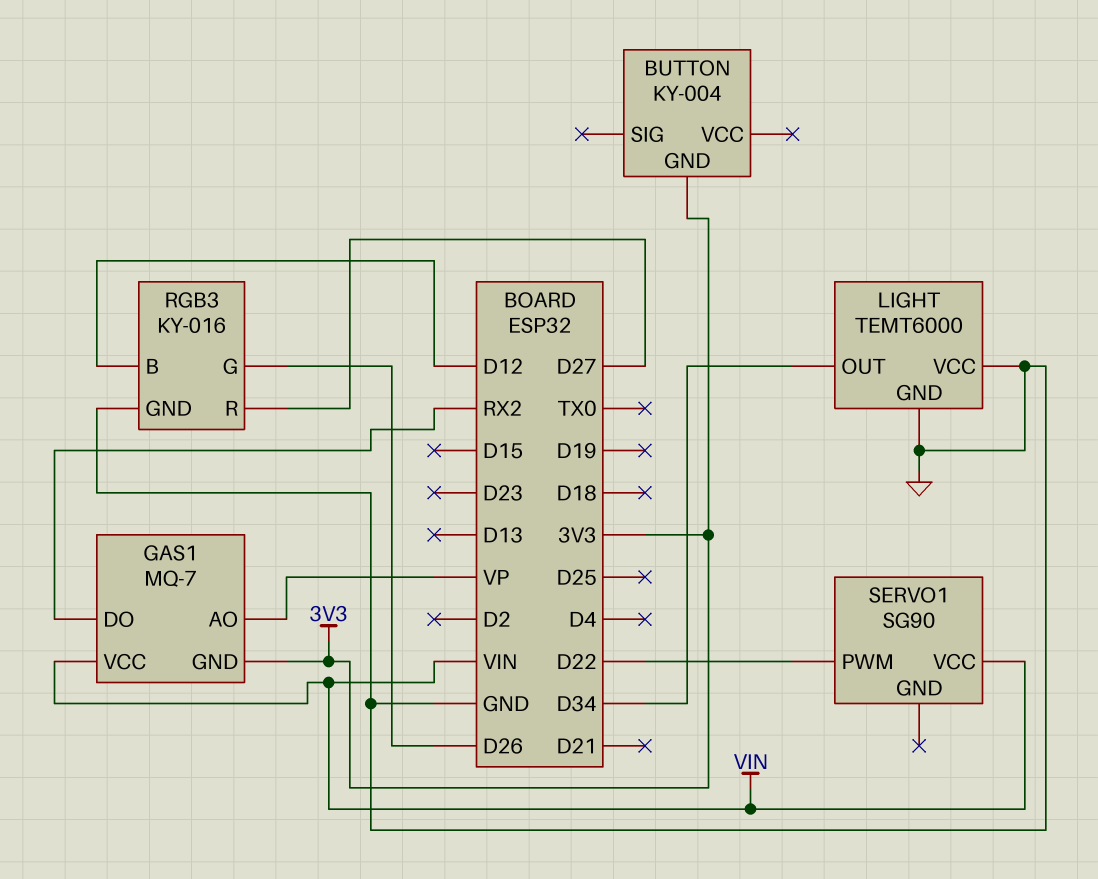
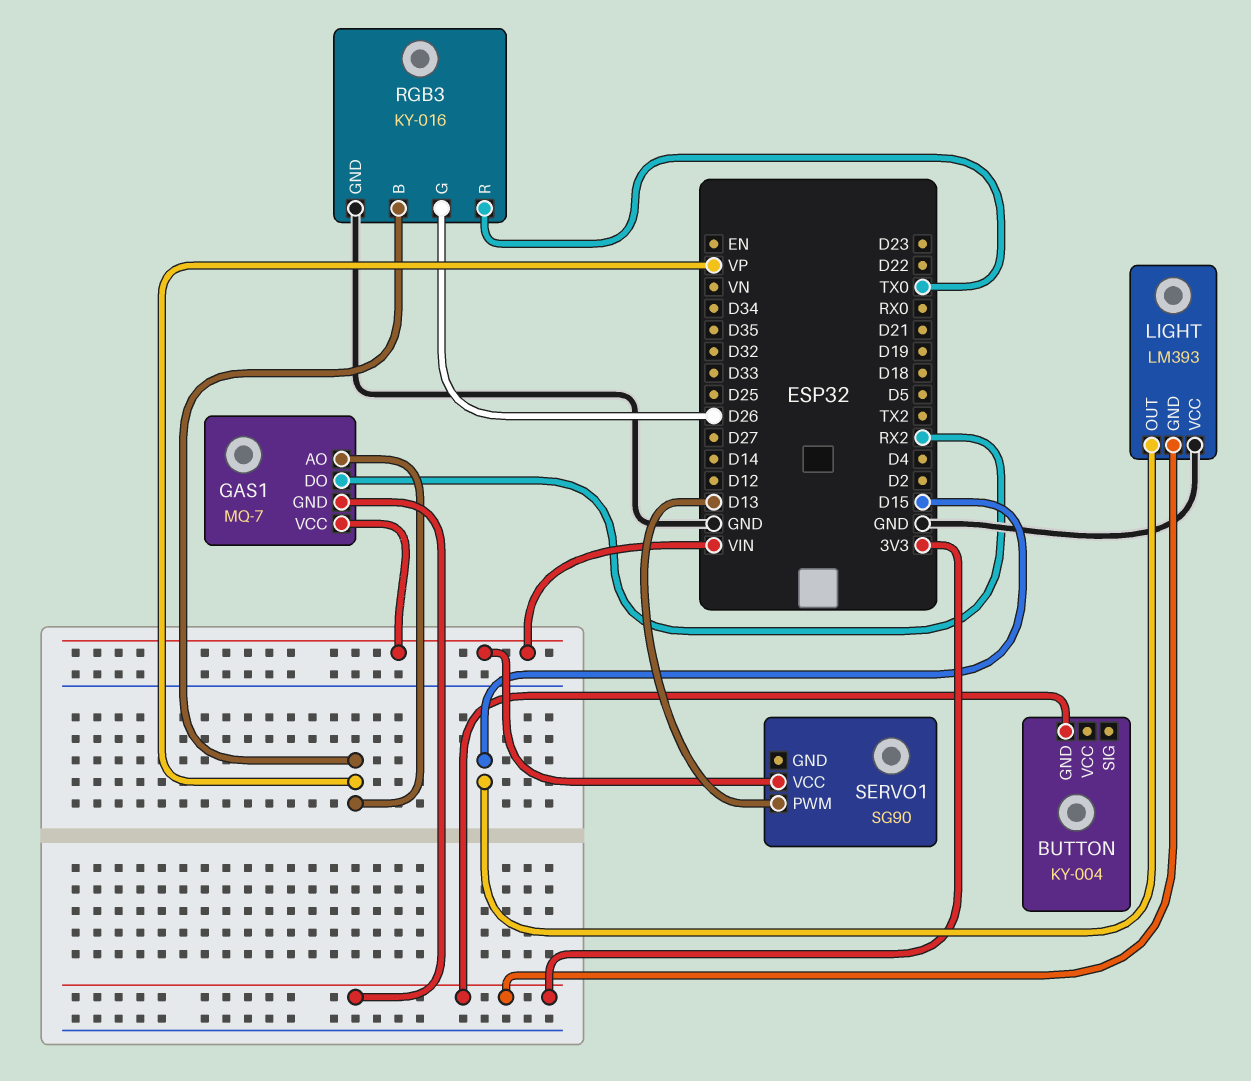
LIGHT: TEMT6000 -> LM393
LIGHT pin GND: GND -> 3V3
LIGHT pin OUT: D34 -> D15
RGB3 pin B: D12 -> VP
RGB3 pin R: D27 -> TX0
SERVO1 pin PWM: D22 -> D13

